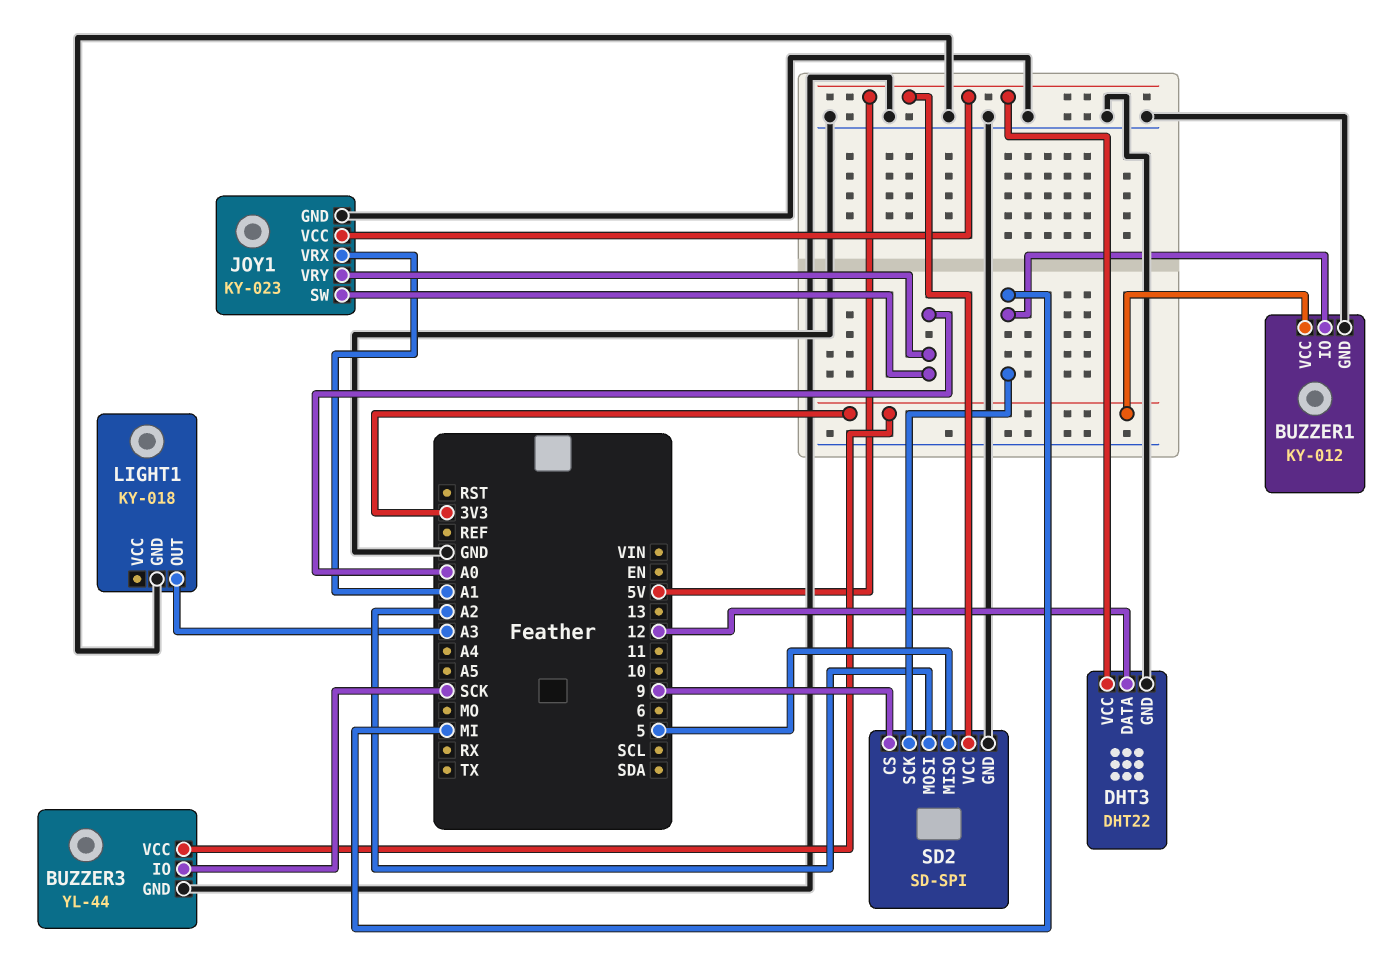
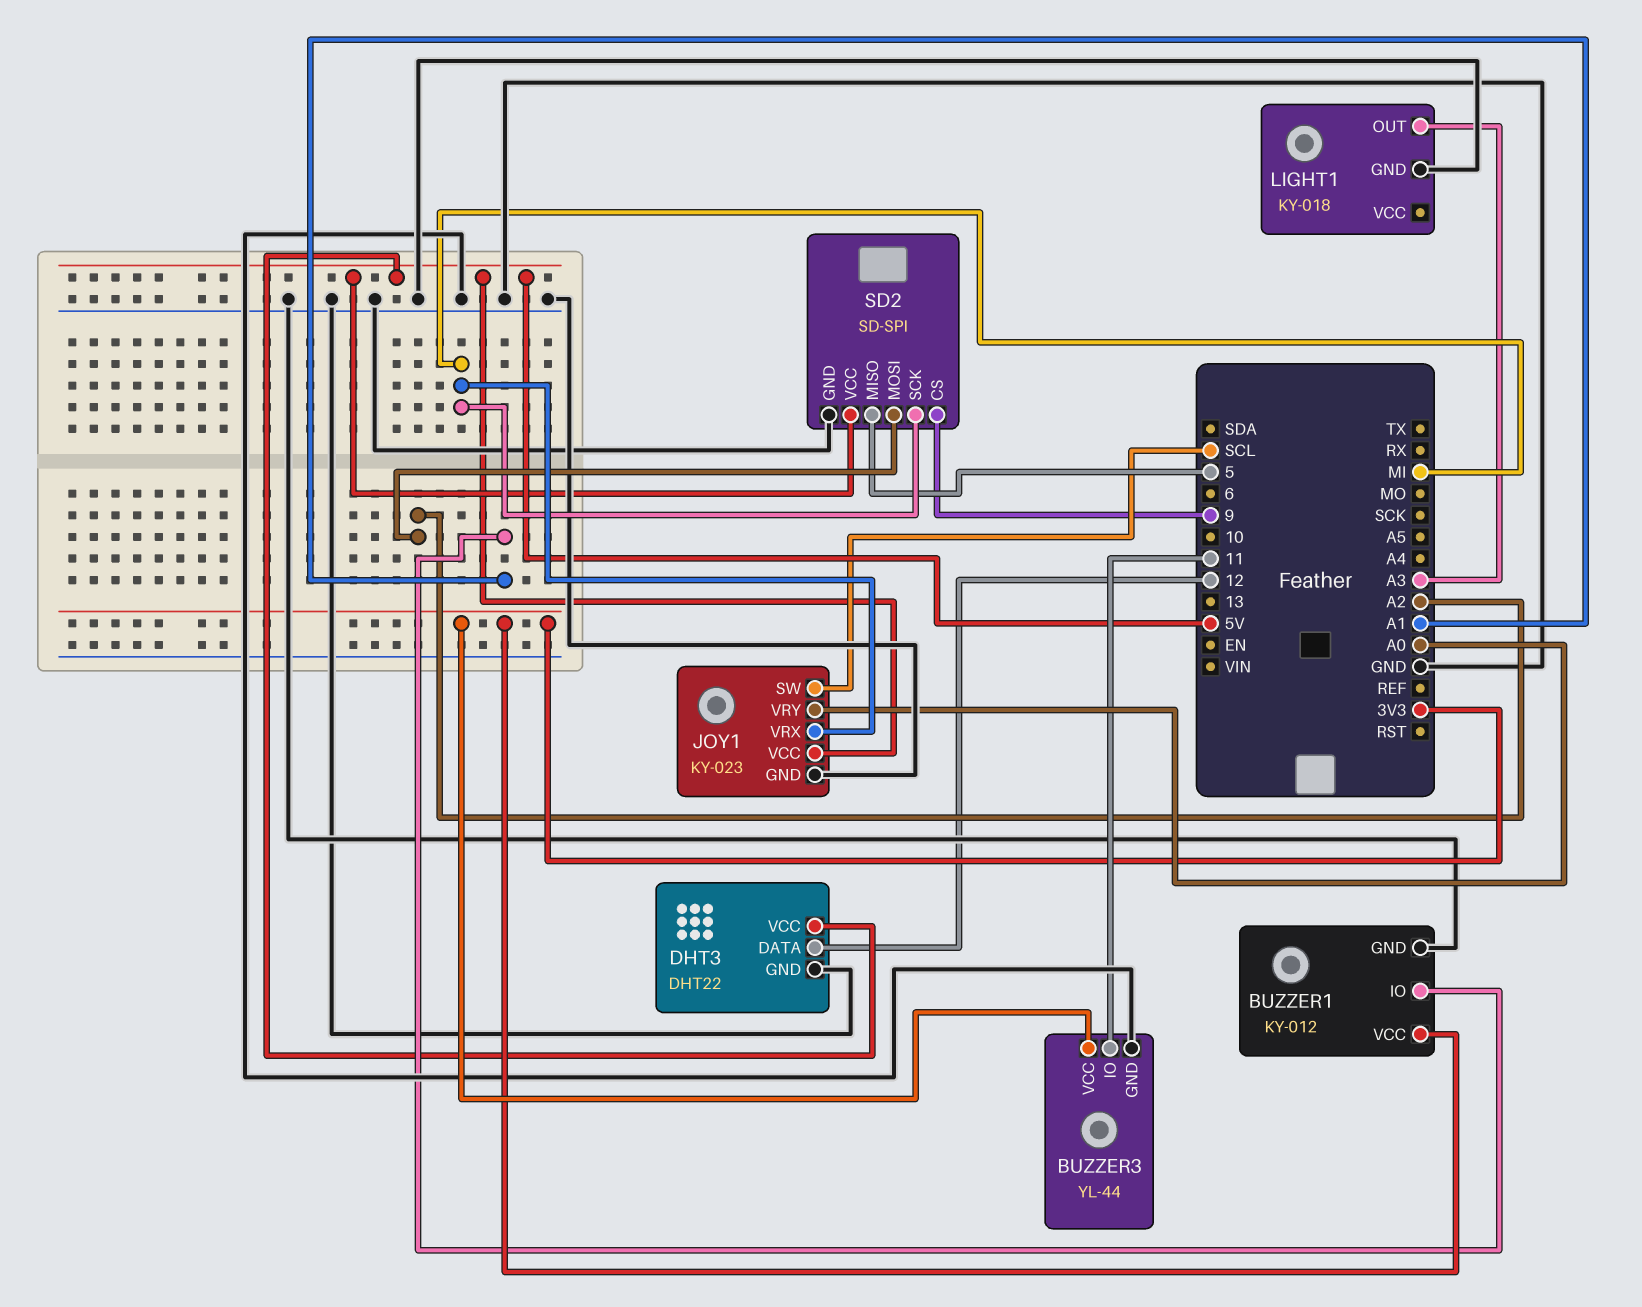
BUZZER1 pin IO: MI -> A1
BUZZER3 pin IO: SCK -> 11
JOY1 pin SW: A0 -> SCL
JOY1 pin VRX: A1 -> MI

